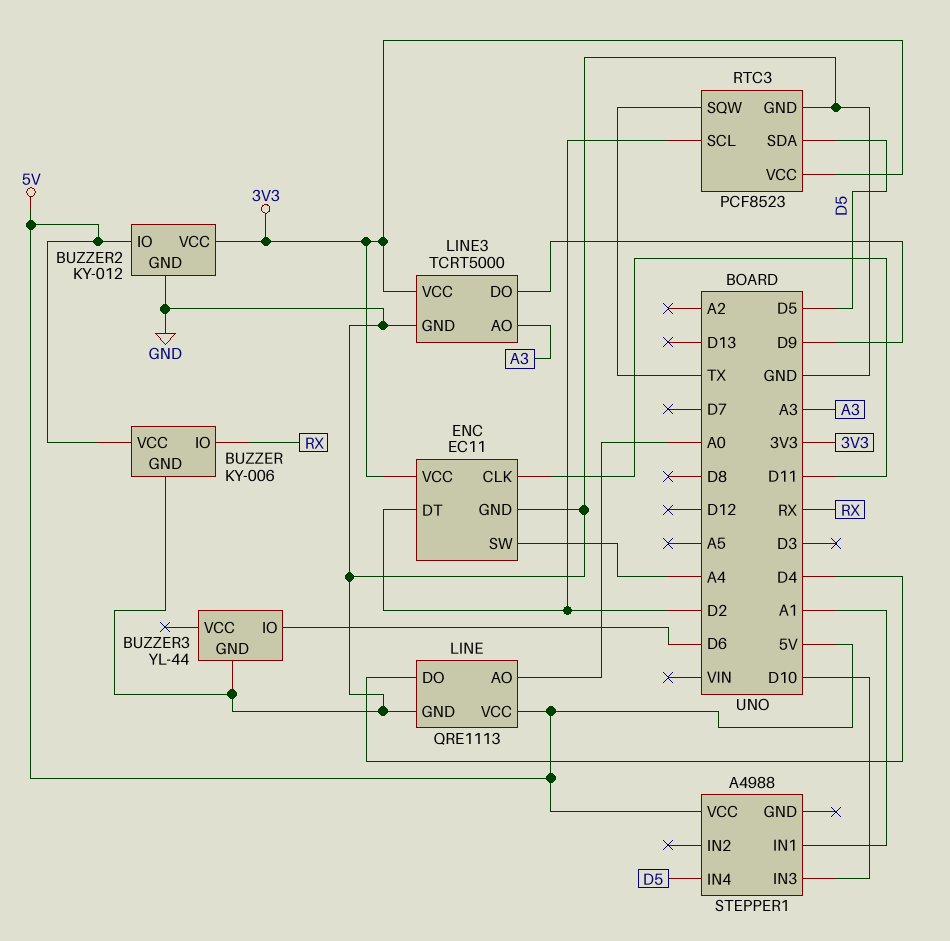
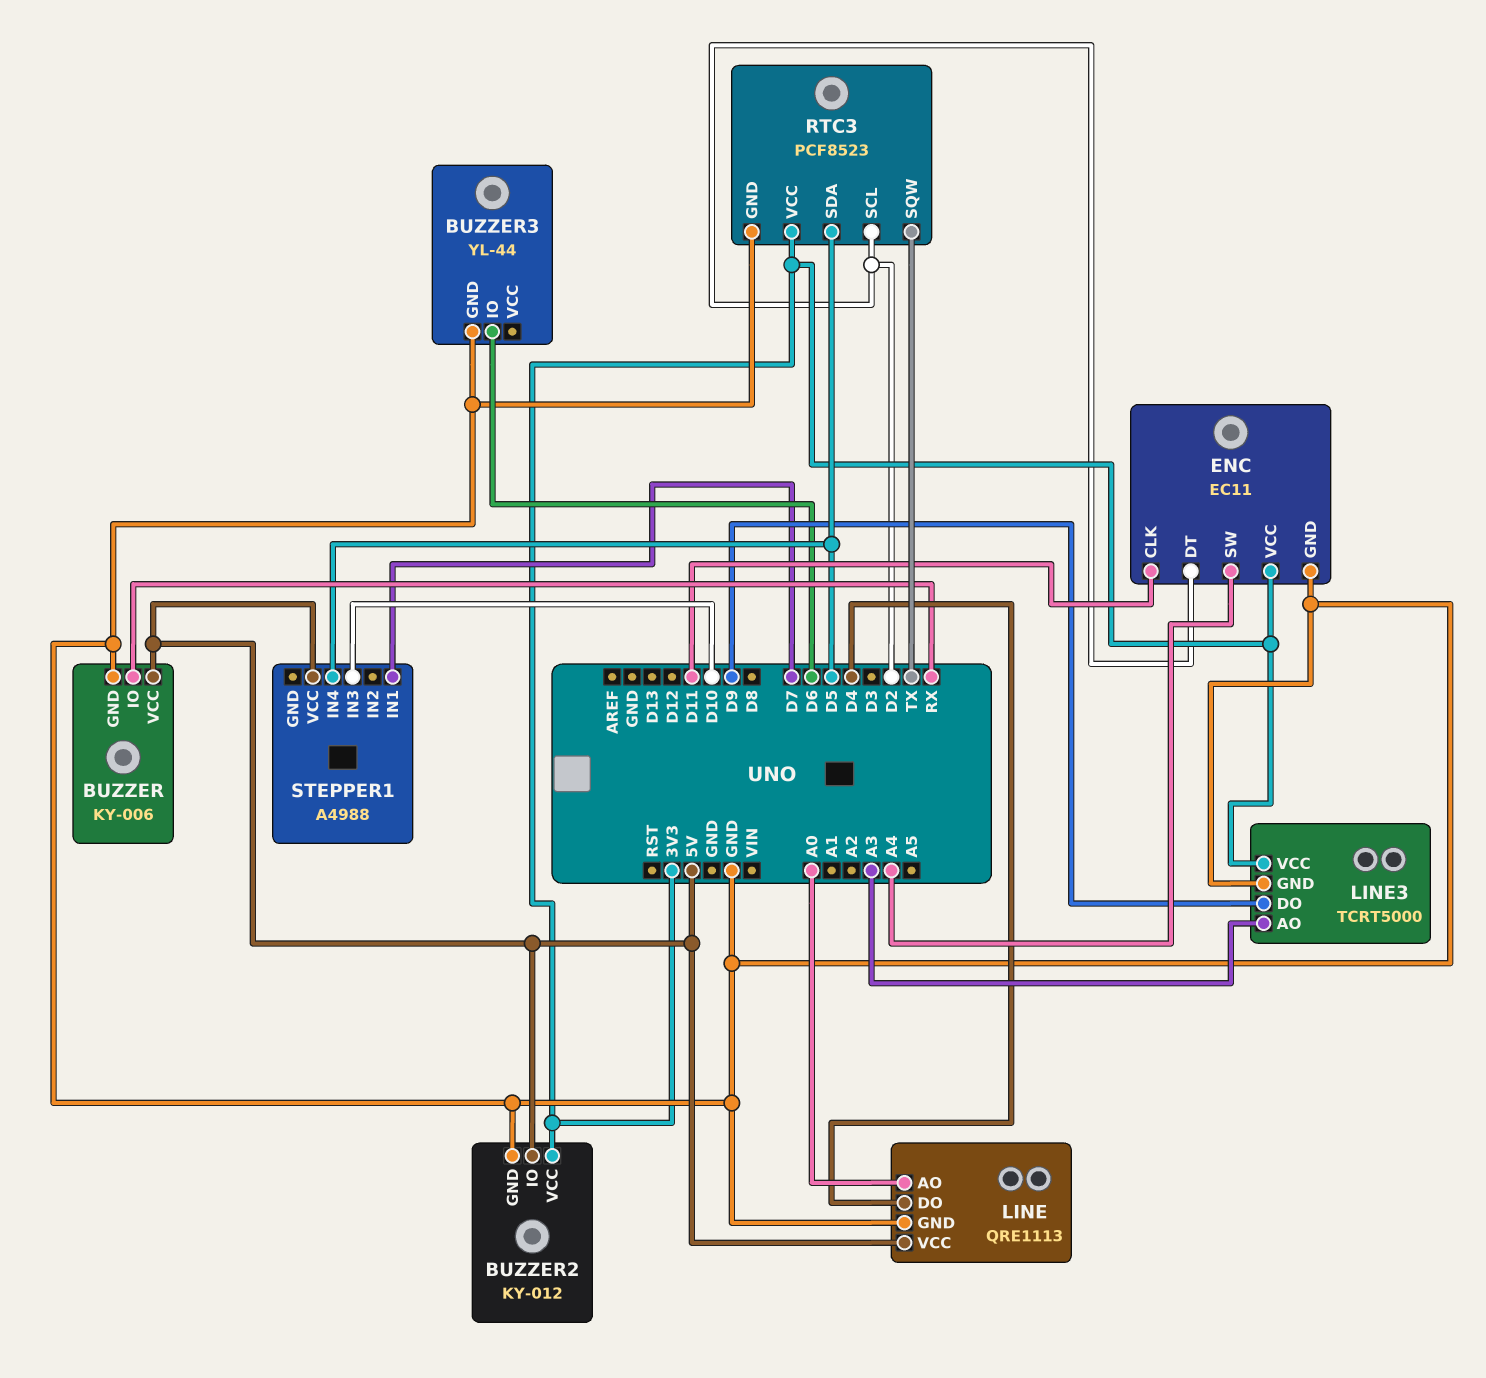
STEPPER1 pin IN1: A1 -> D7

